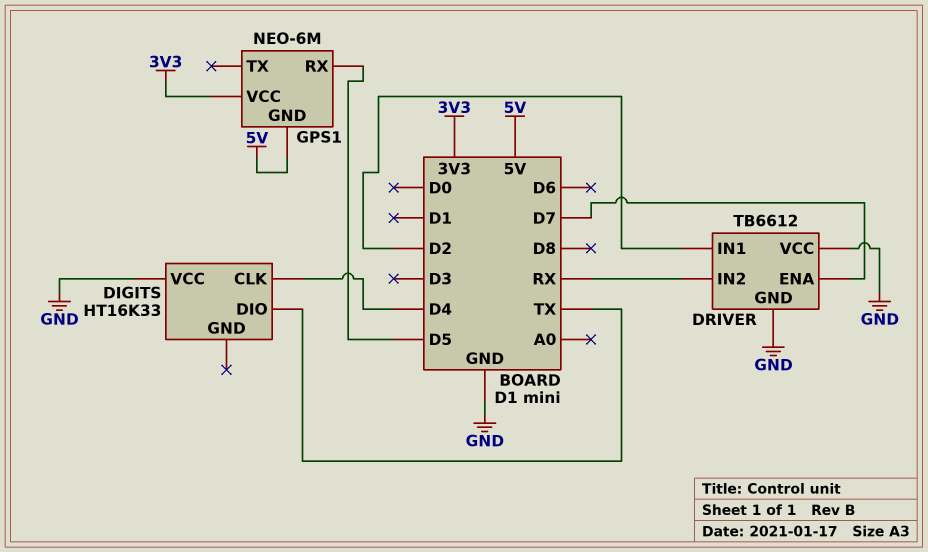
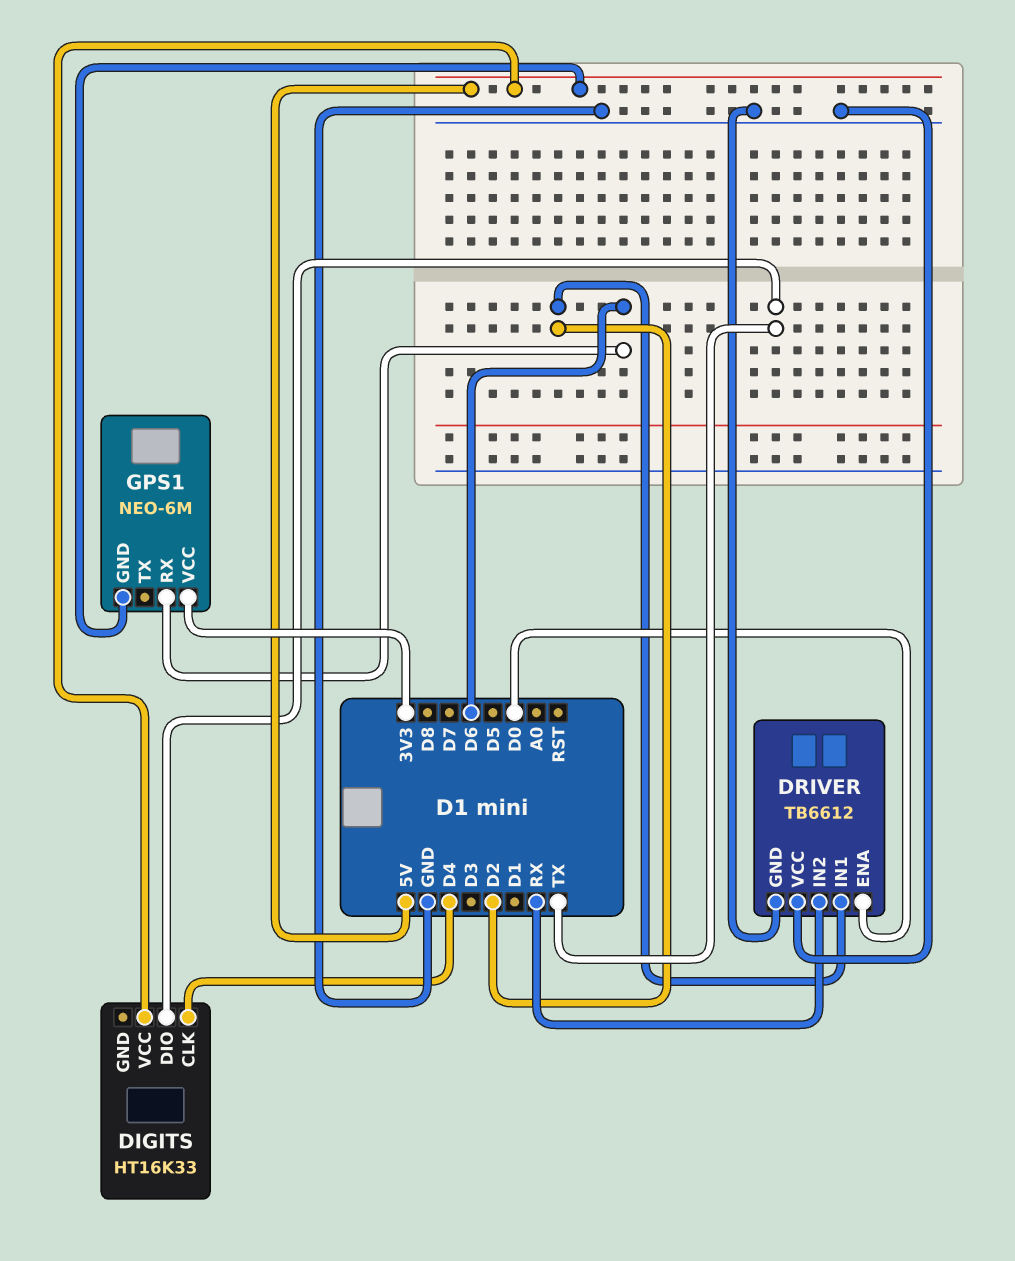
DIGITS pin VCC: GND -> 5V
DRIVER pin ENA: D7 -> D0
GPS1 pin RX: D5 -> D6

